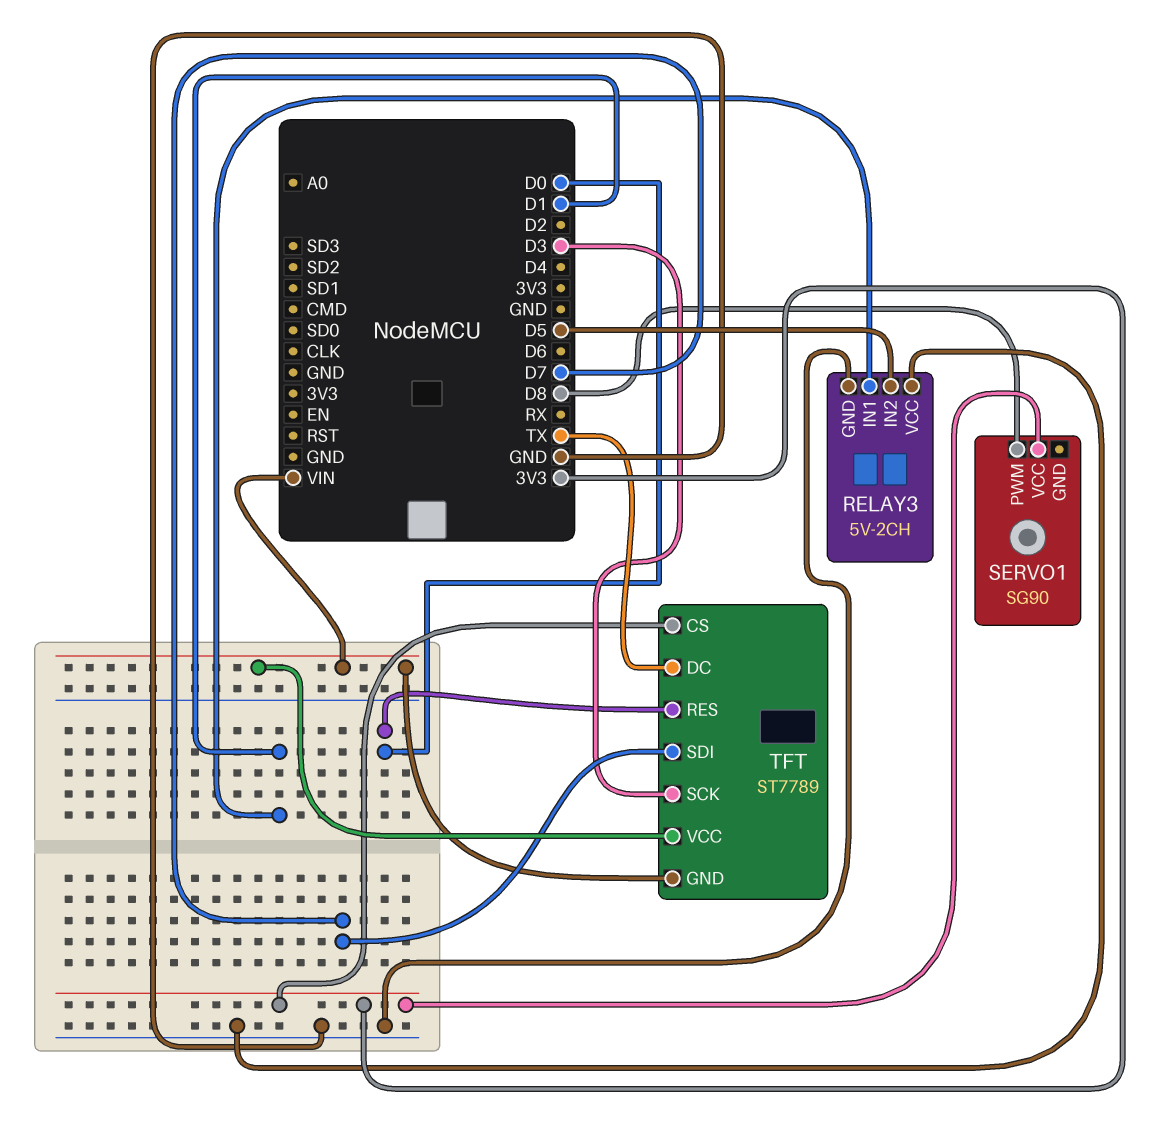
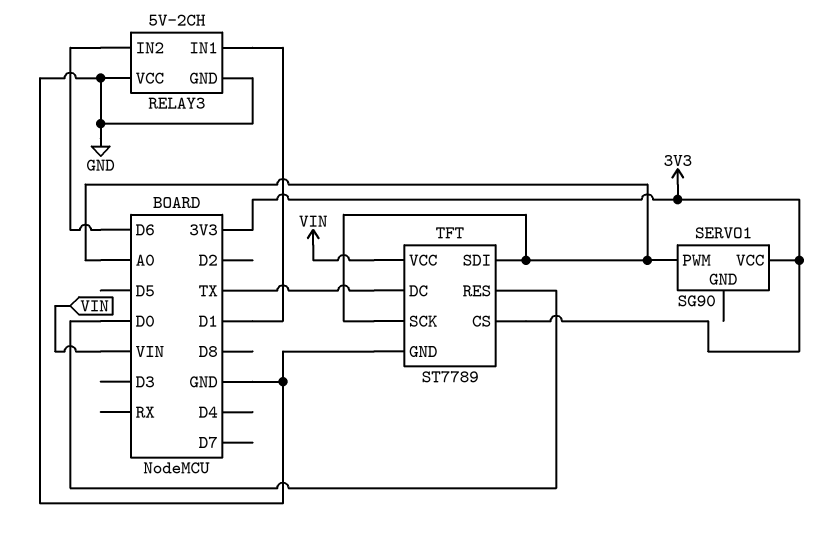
RELAY3 pin IN2: D5 -> D6
SERVO1 pin PWM: D8 -> A0
TFT pin GND: VIN -> GND
TFT pin SCK: D3 -> A0
TFT pin SDI: D7 -> A0

